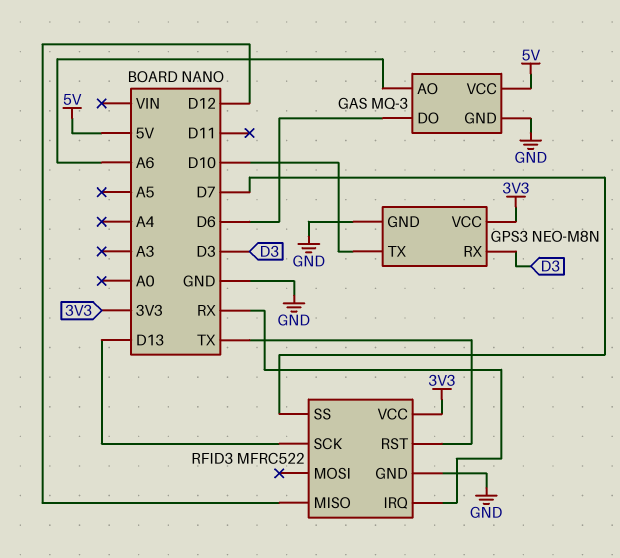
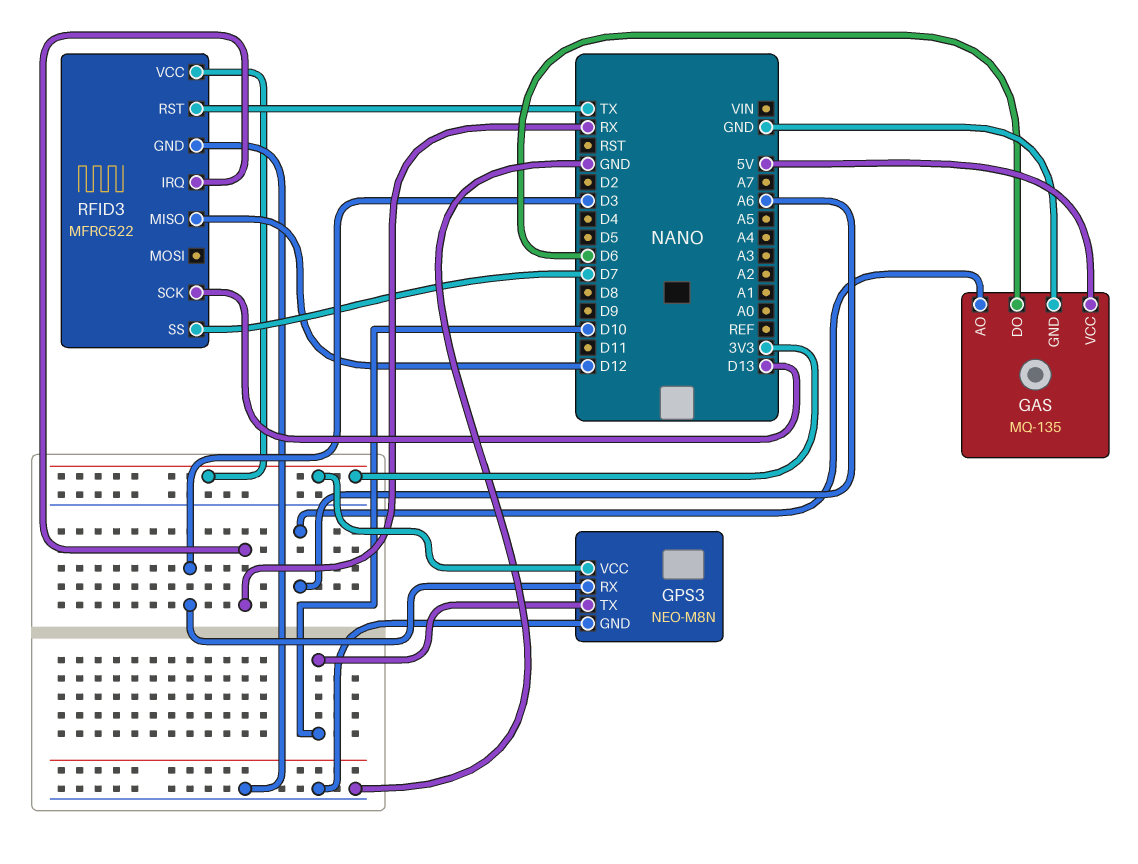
GAS: MQ-3 -> MQ-135

